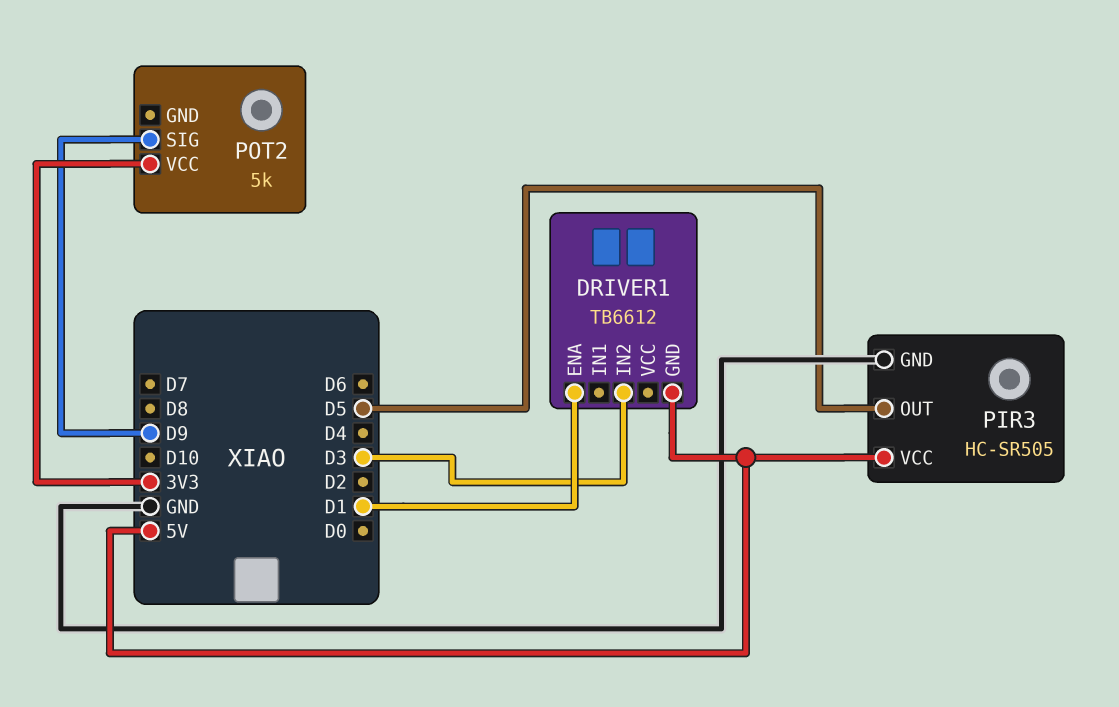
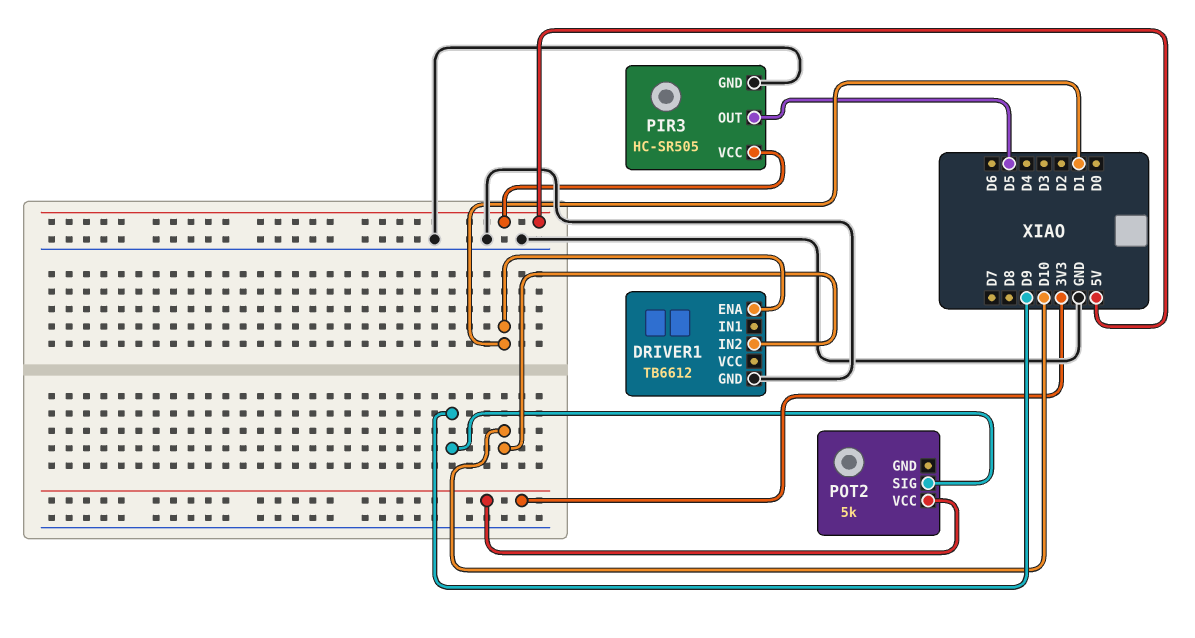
DRIVER1 pin GND: 5V -> GND
DRIVER1 pin IN2: D3 -> D10

